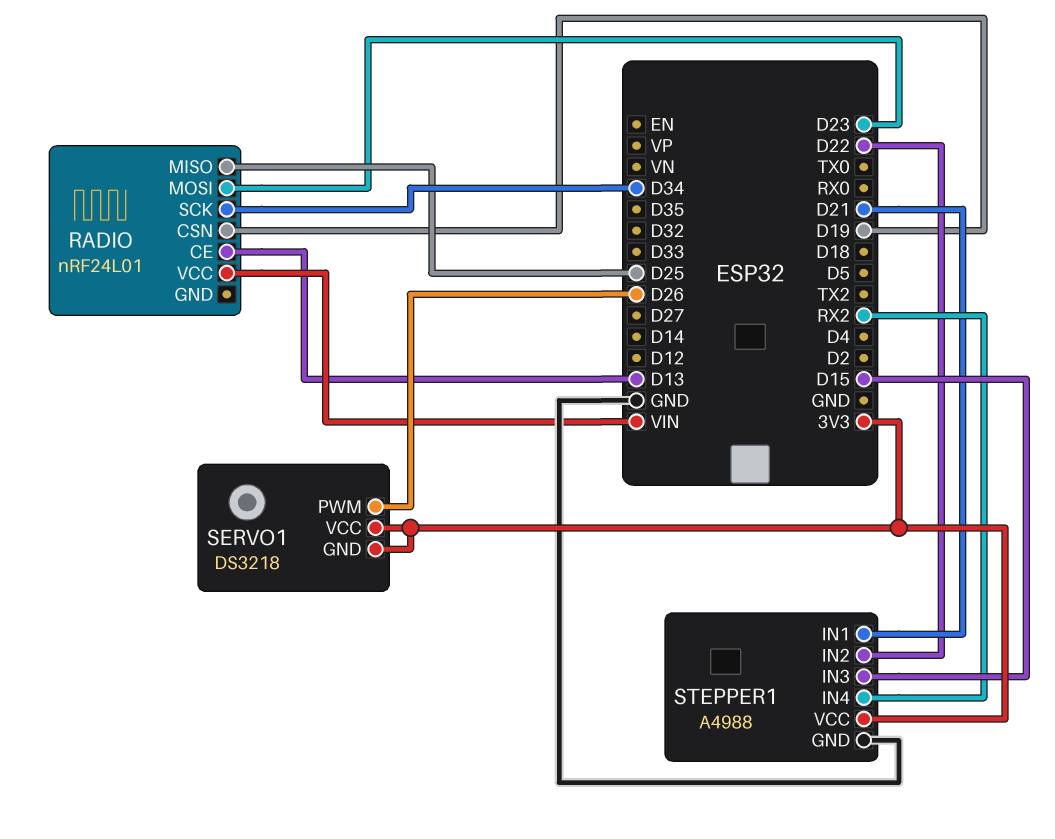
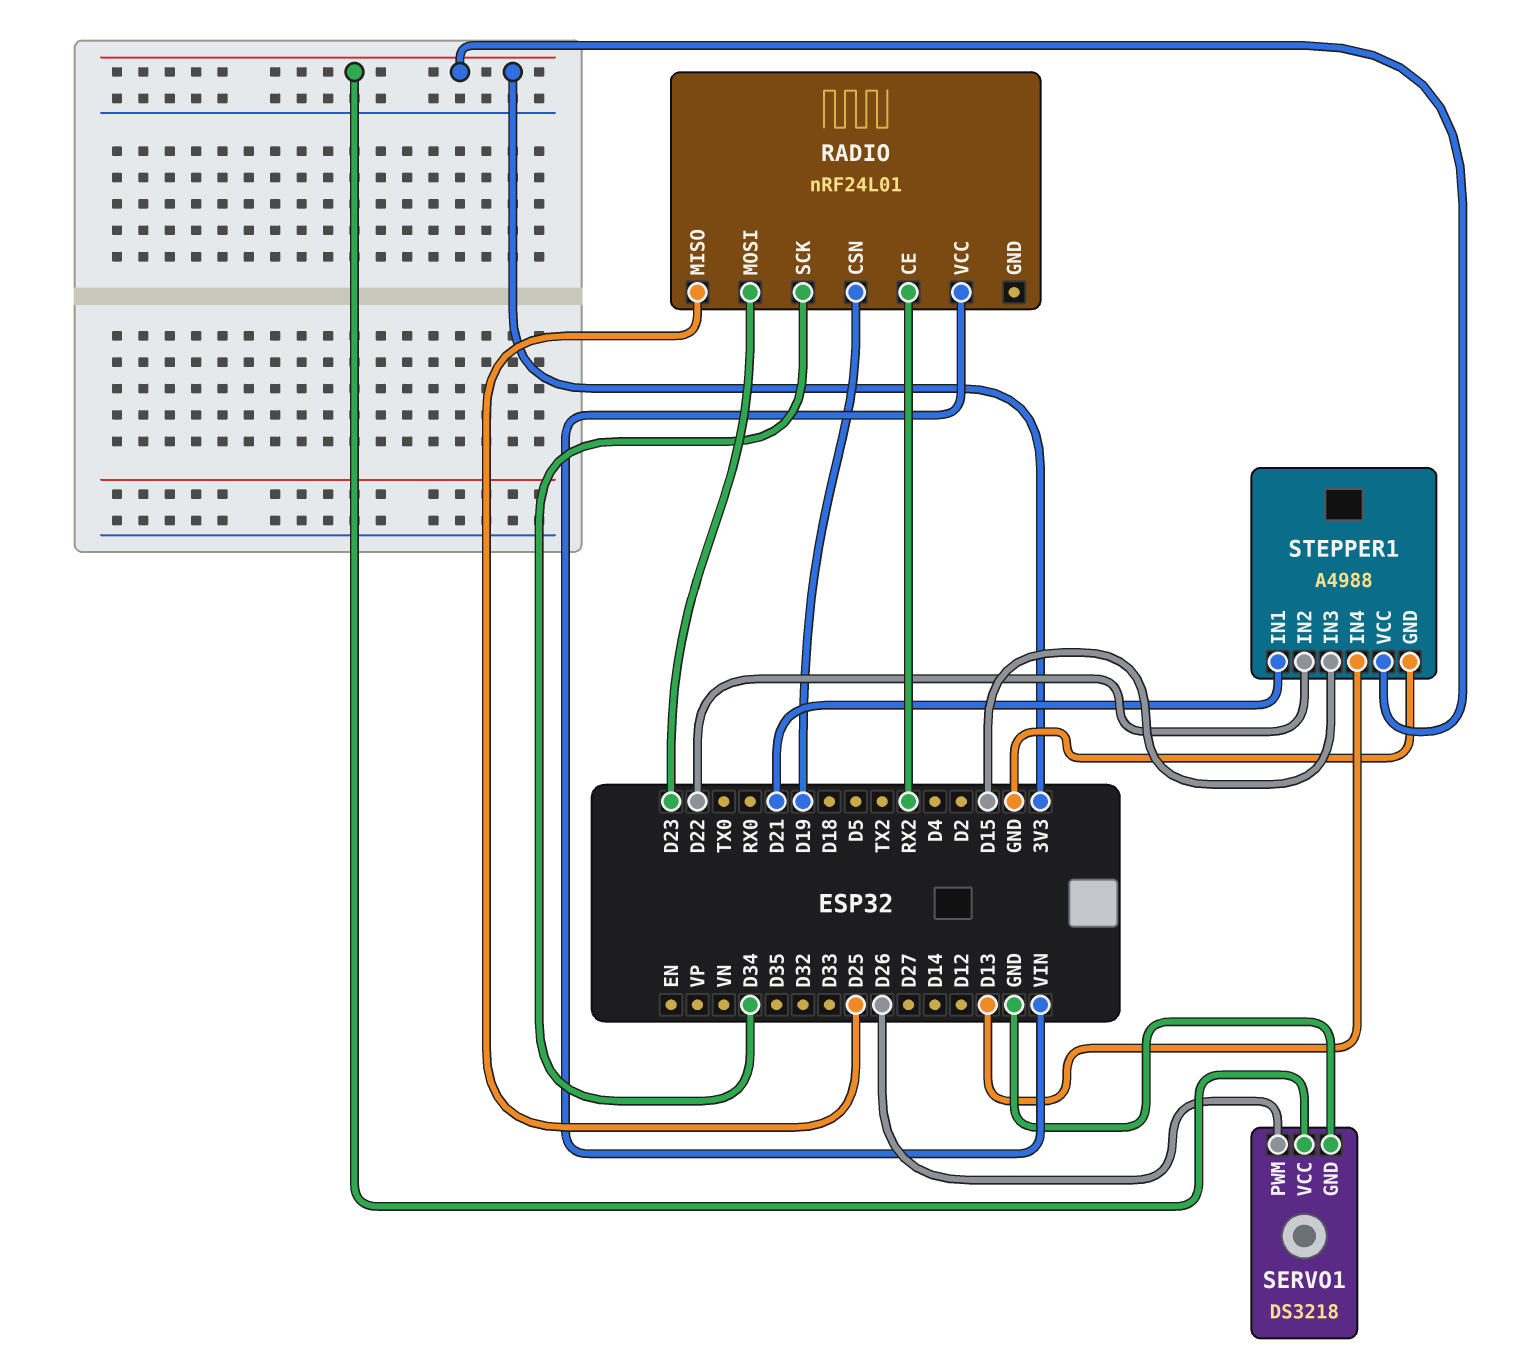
RADIO pin CE: D13 -> RX2
SERVO1 pin GND: 3V3 -> GND
STEPPER1 pin IN4: RX2 -> D13

